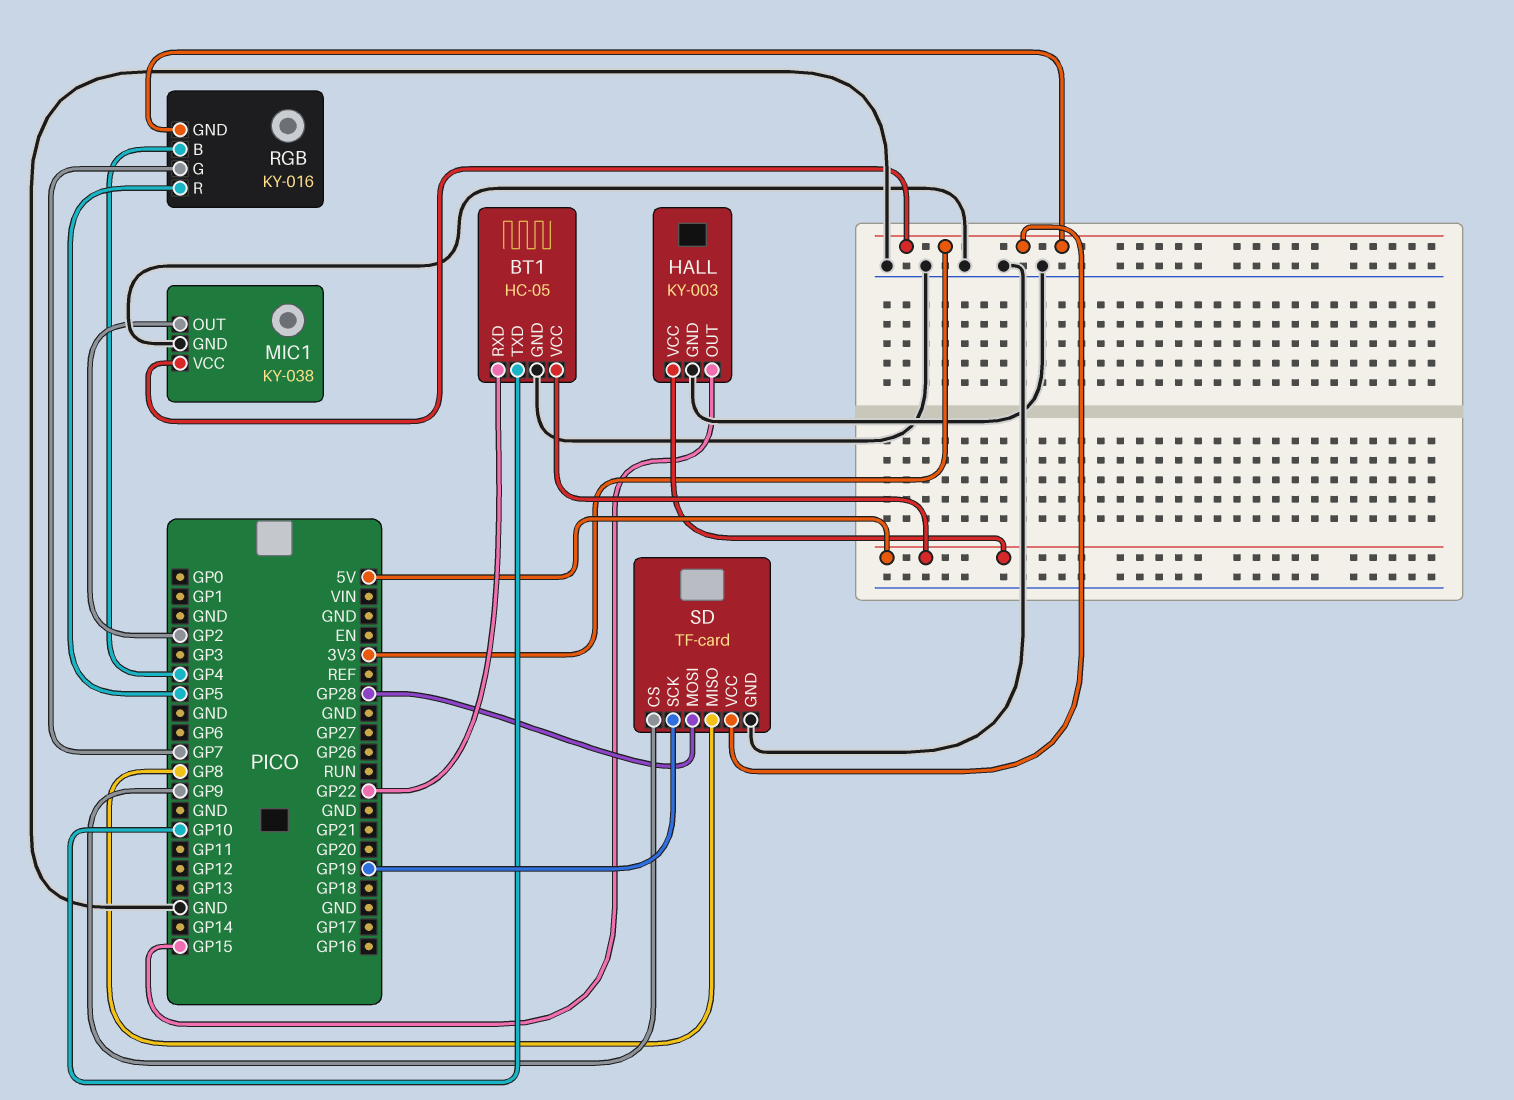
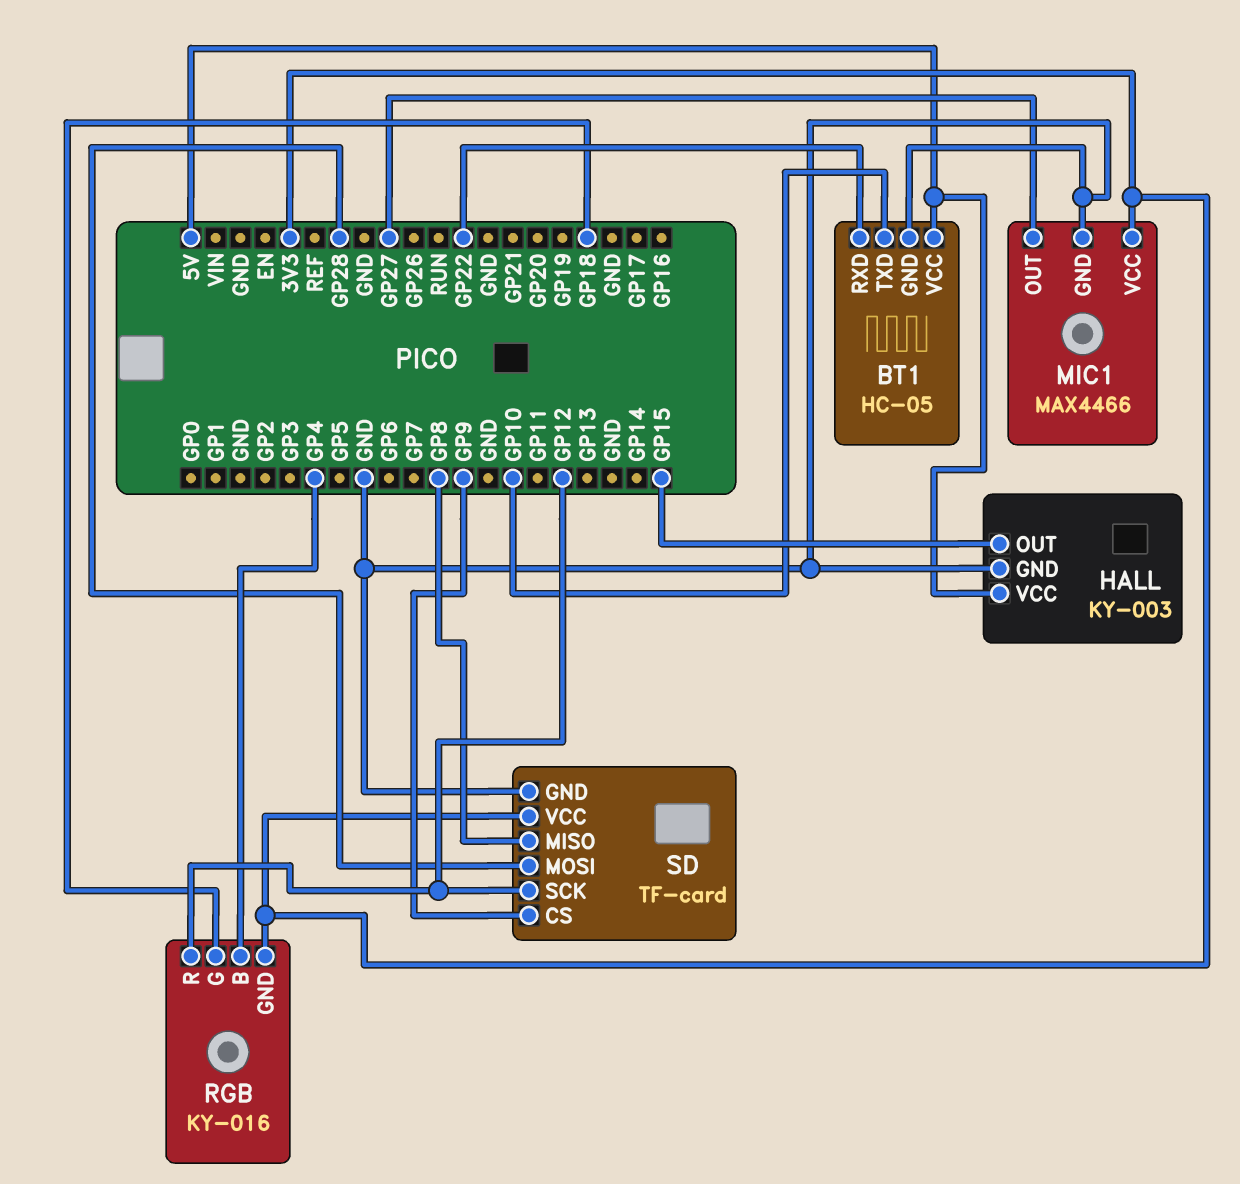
MIC1: KY-038 -> MAX4466
MIC1 pin OUT: GP2 -> GP27
RGB pin G: GP7 -> GP18
RGB pin R: GP5 -> GP12
SD pin SCK: GP19 -> GP12

